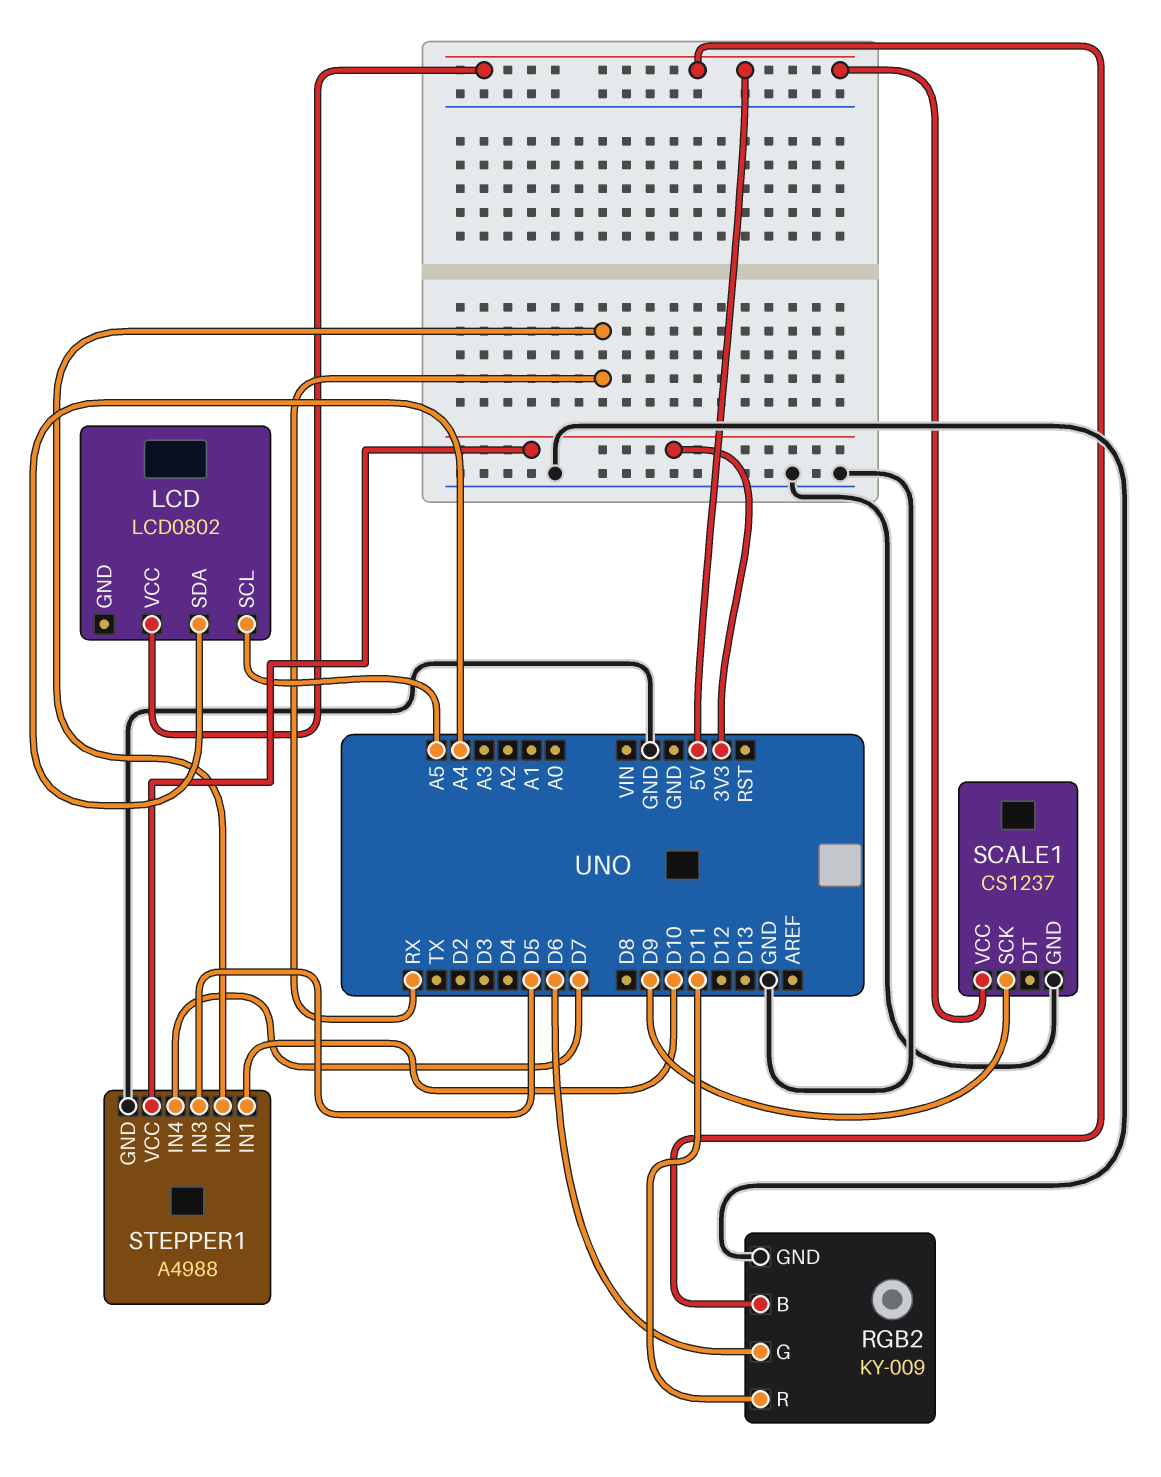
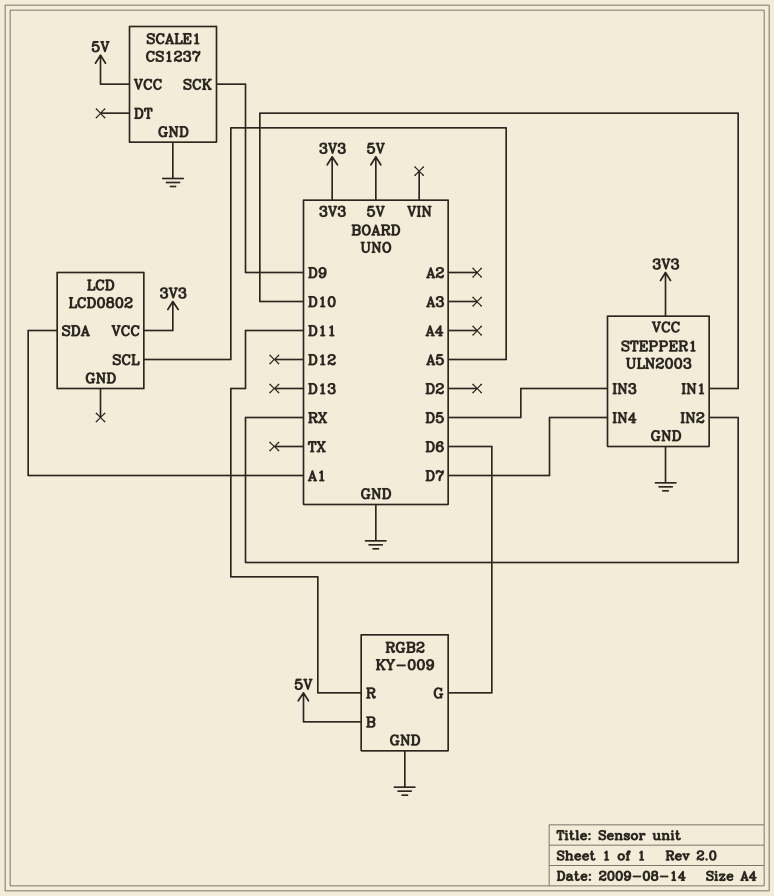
LCD pin SDA: A4 -> A1
LCD pin VCC: 5V -> 3V3
STEPPER1: A4988 -> ULN2003

